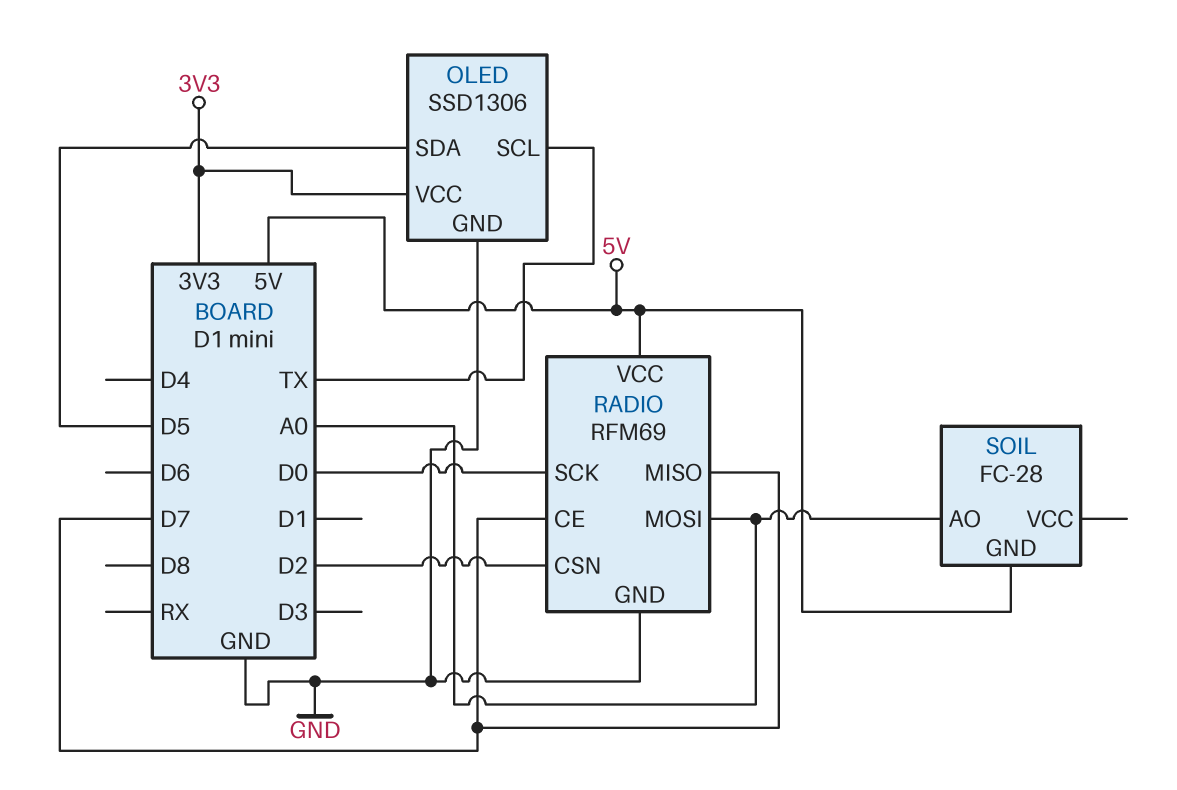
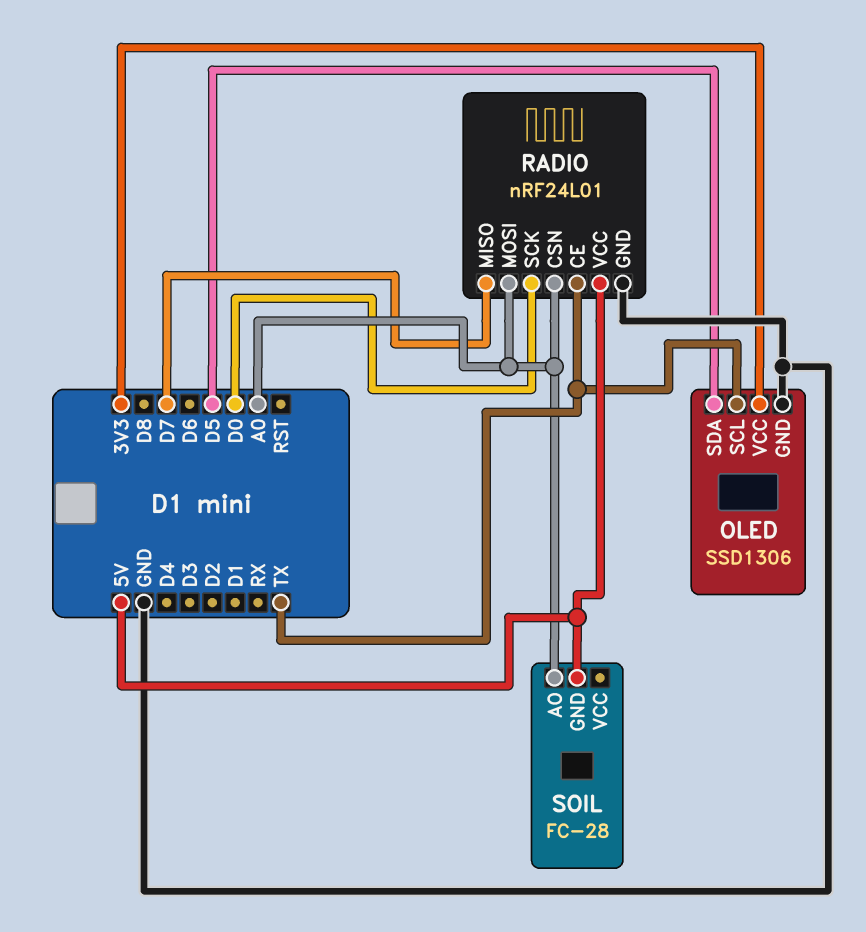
RADIO: RFM69 -> nRF24L01
RADIO pin CE: D7 -> TX
RADIO pin CSN: D2 -> A0

